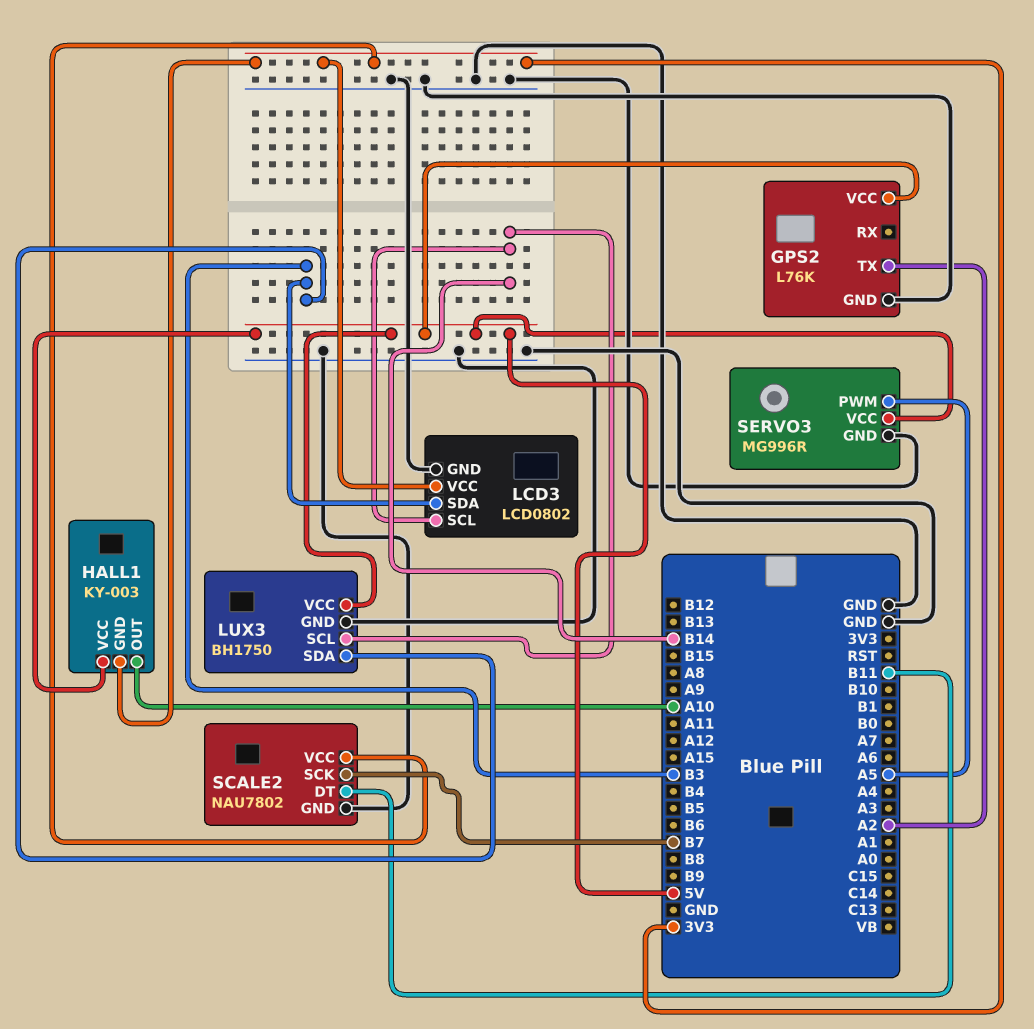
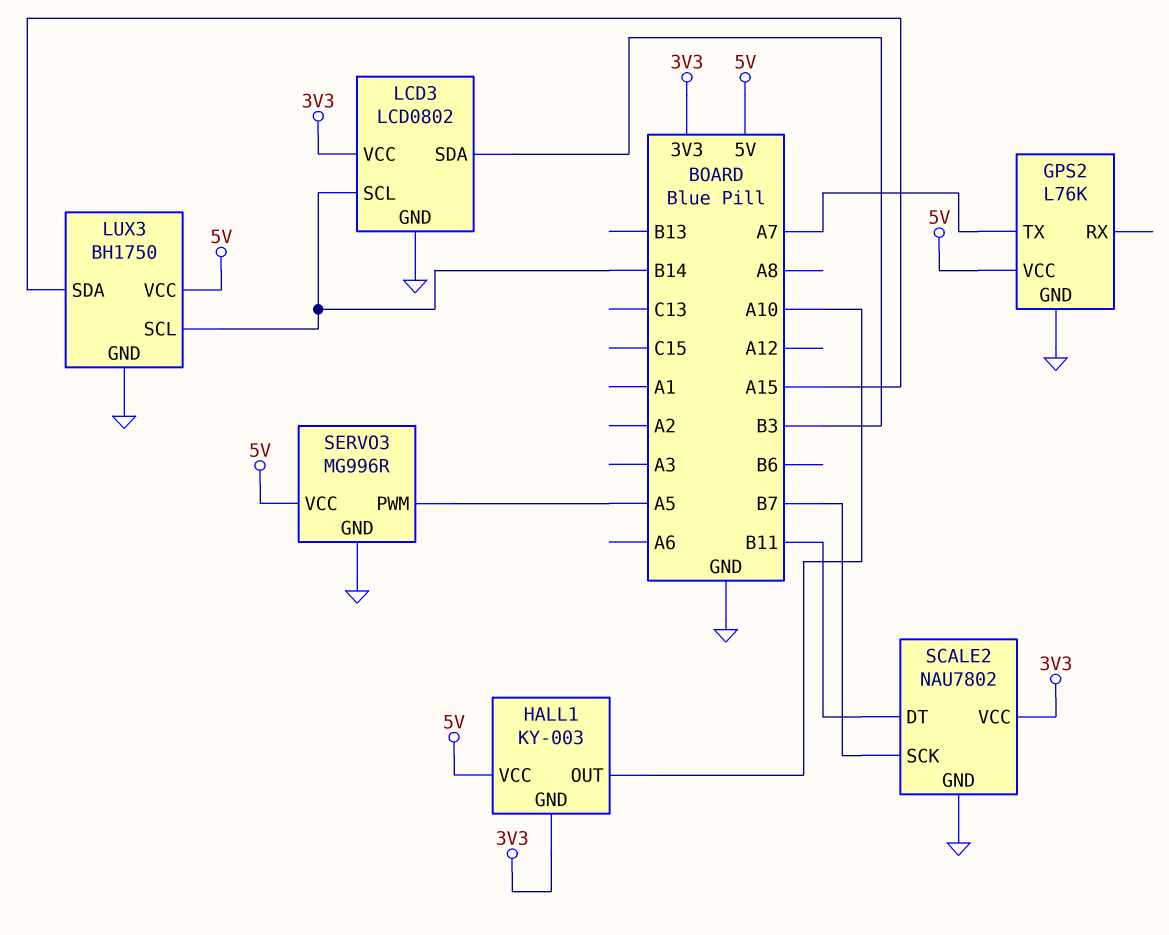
GPS2 pin TX: A2 -> A7
LUX3 pin SDA: B3 -> A15

